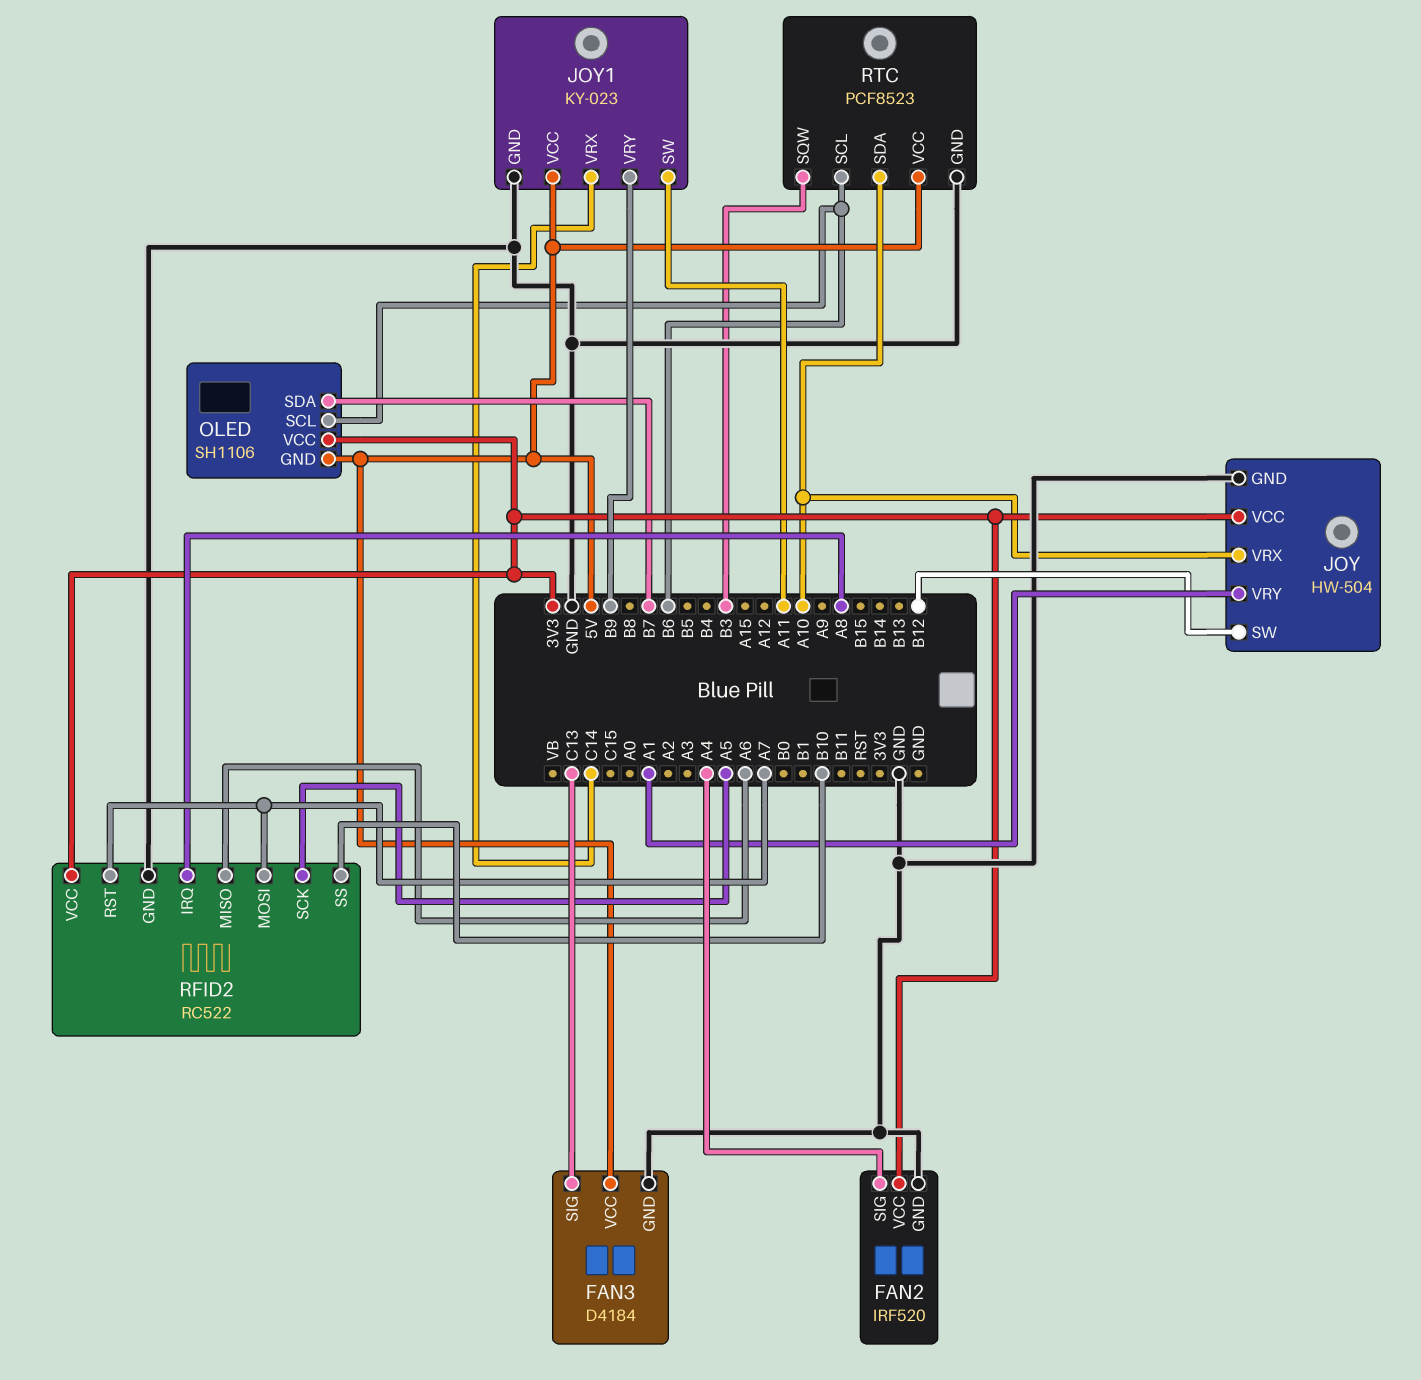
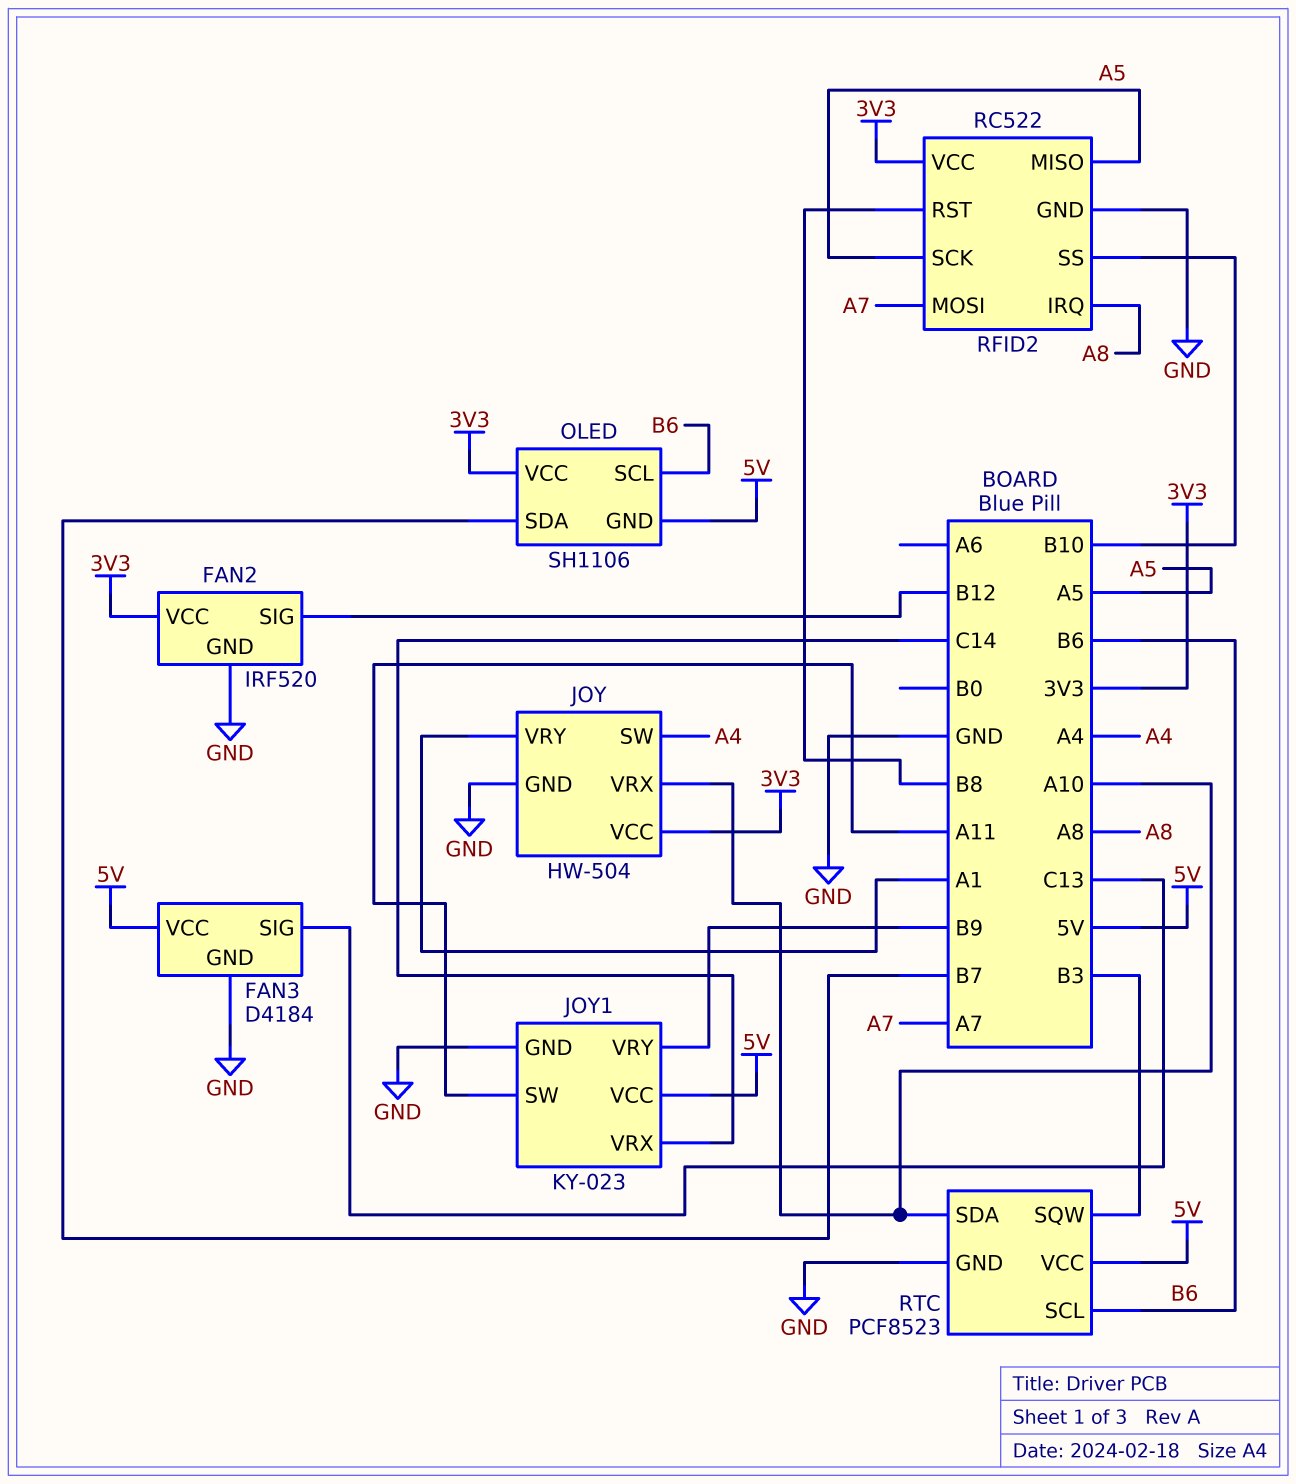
FAN2 pin SIG: A4 -> B12
JOY pin SW: B12 -> A4
RFID2 pin MISO: A6 -> A5
RFID2 pin RST: A7 -> B8

